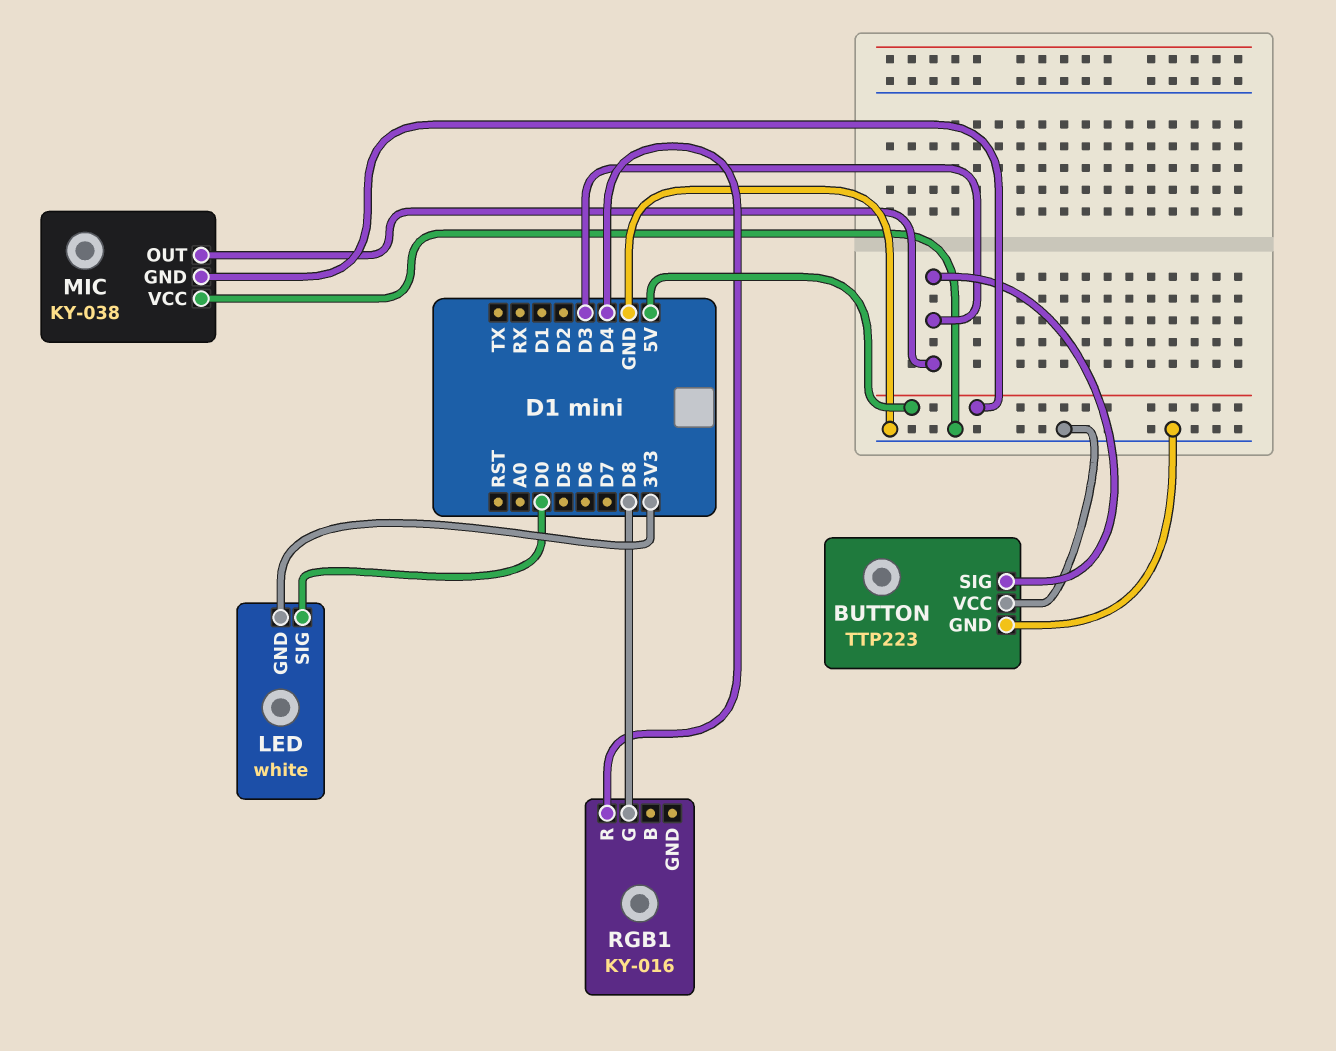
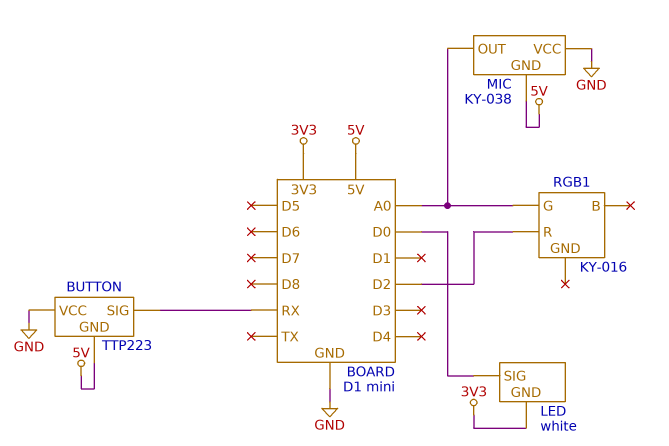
BUTTON pin GND: GND -> 5V
BUTTON pin SIG: D3 -> RX
MIC pin OUT: D3 -> A0
RGB1 pin G: D8 -> A0
RGB1 pin R: D4 -> D2

